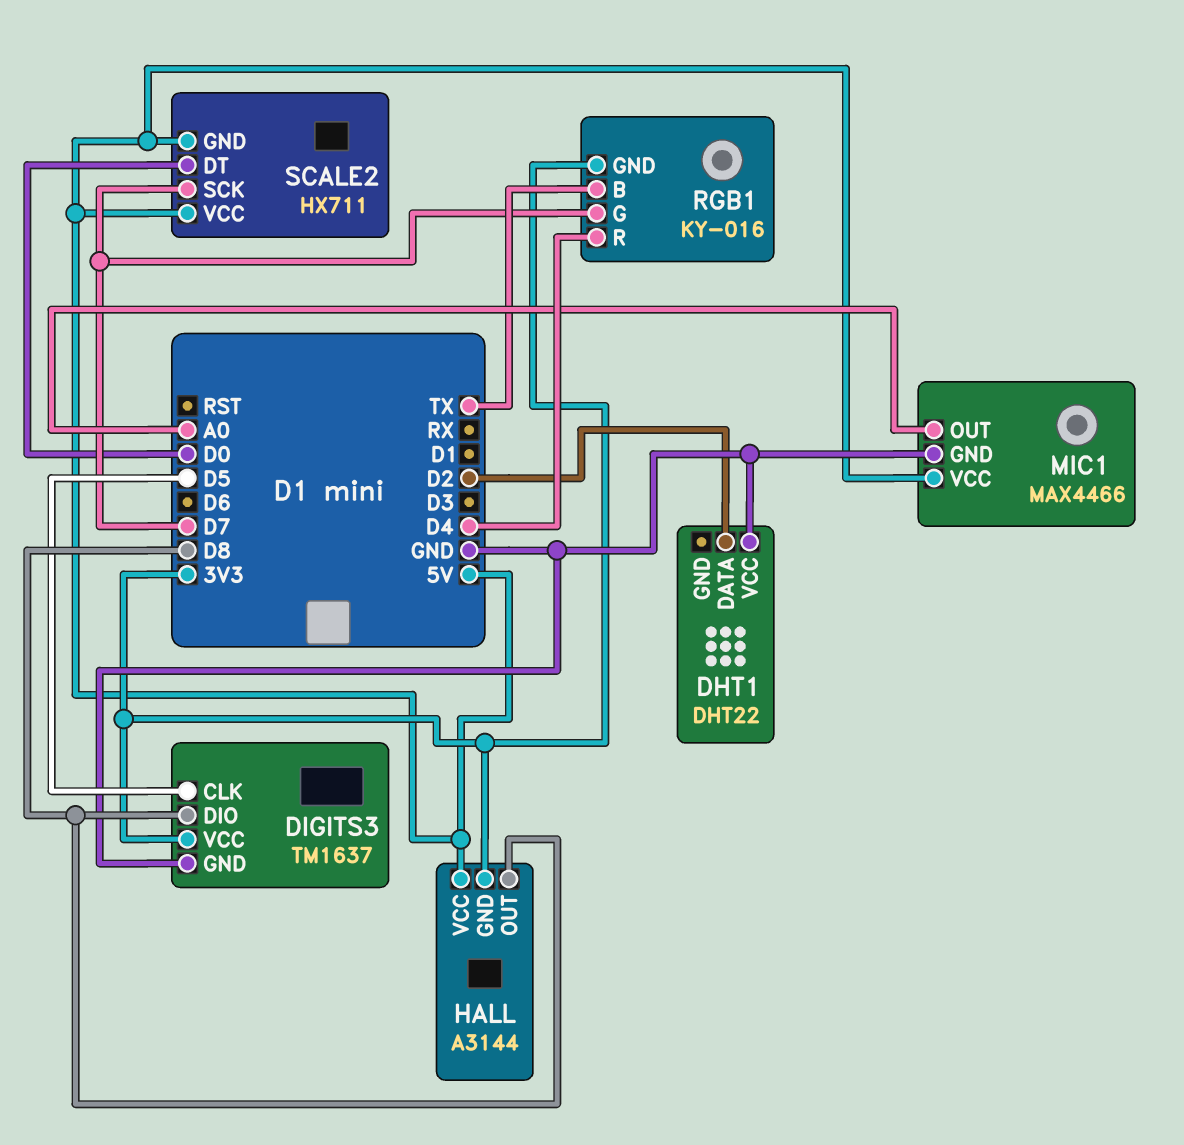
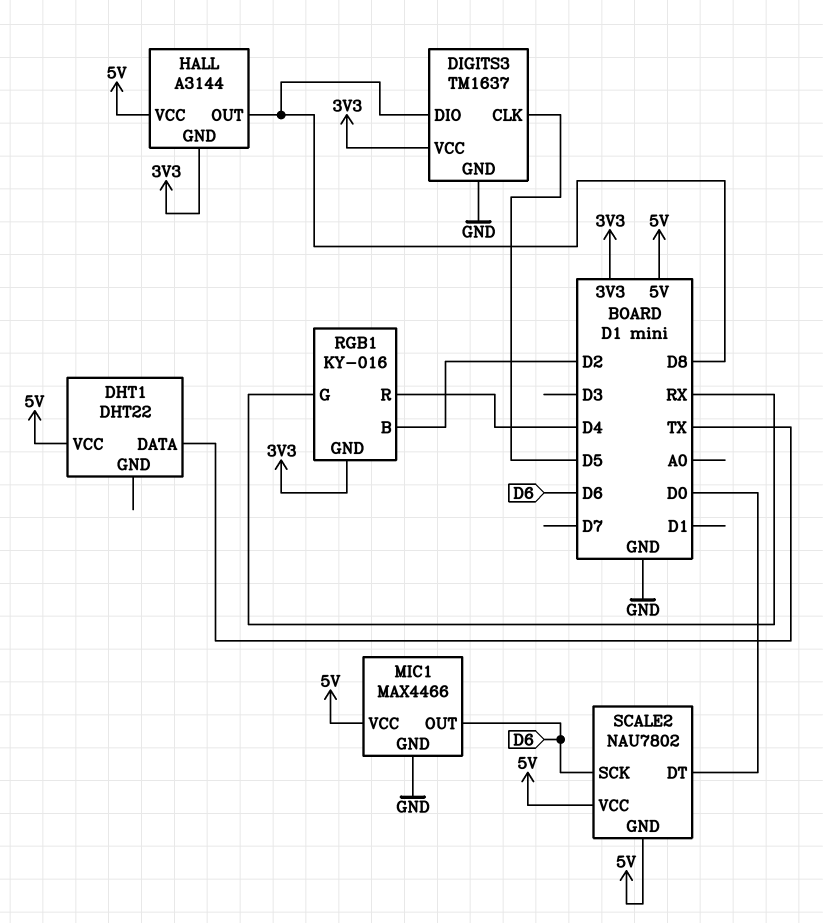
DHT1 pin DATA: D2 -> TX
DHT1 pin VCC: GND -> 5V
MIC1 pin OUT: A0 -> D6
RGB1 pin B: TX -> D2
RGB1 pin G: D7 -> RX
SCALE2: HX711 -> NAU7802
SCALE2 pin SCK: D7 -> D6

